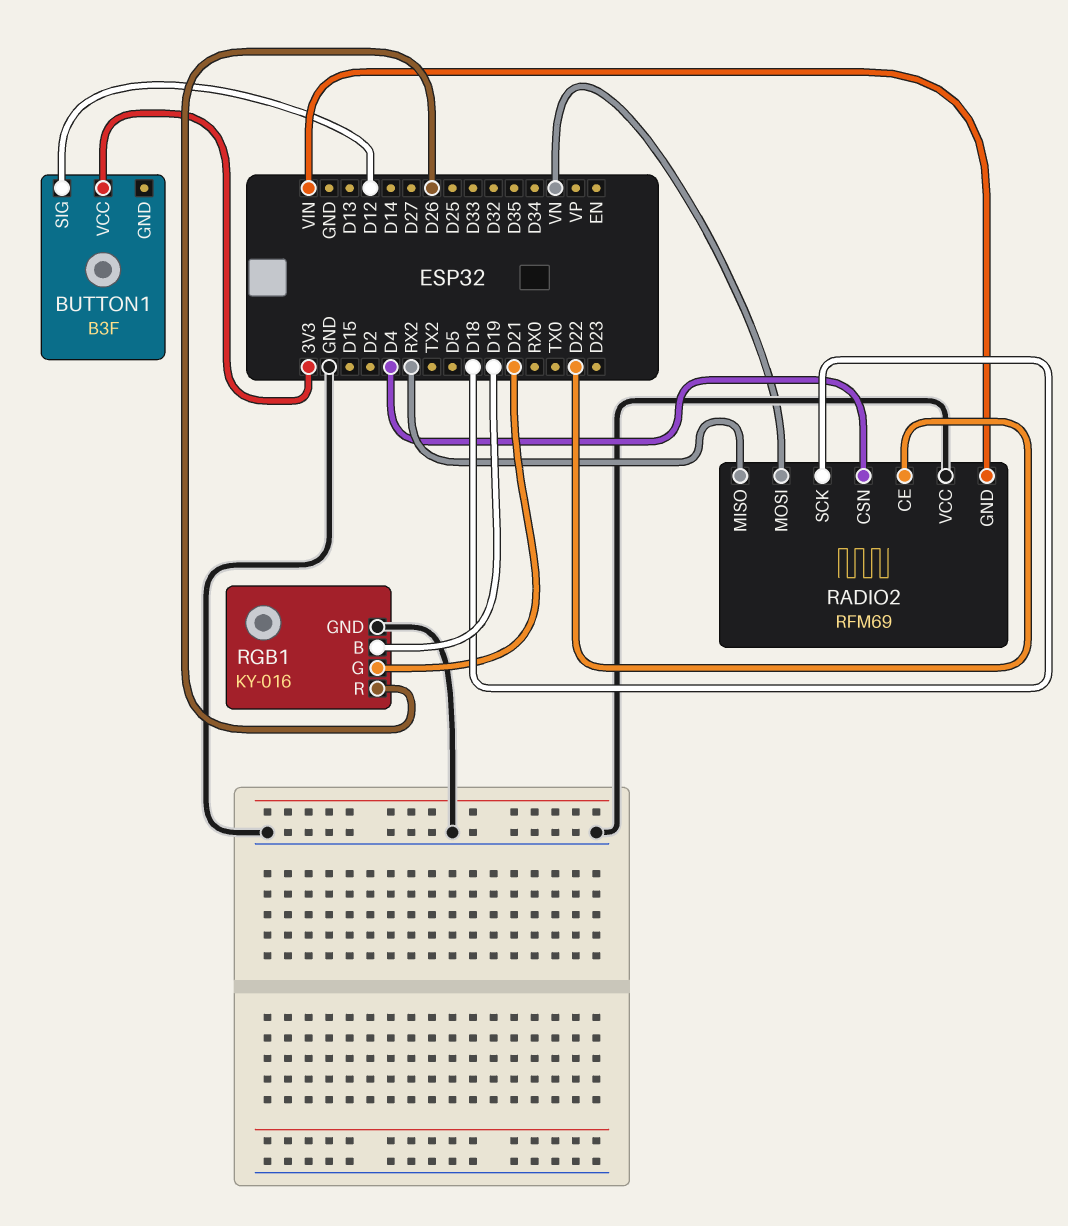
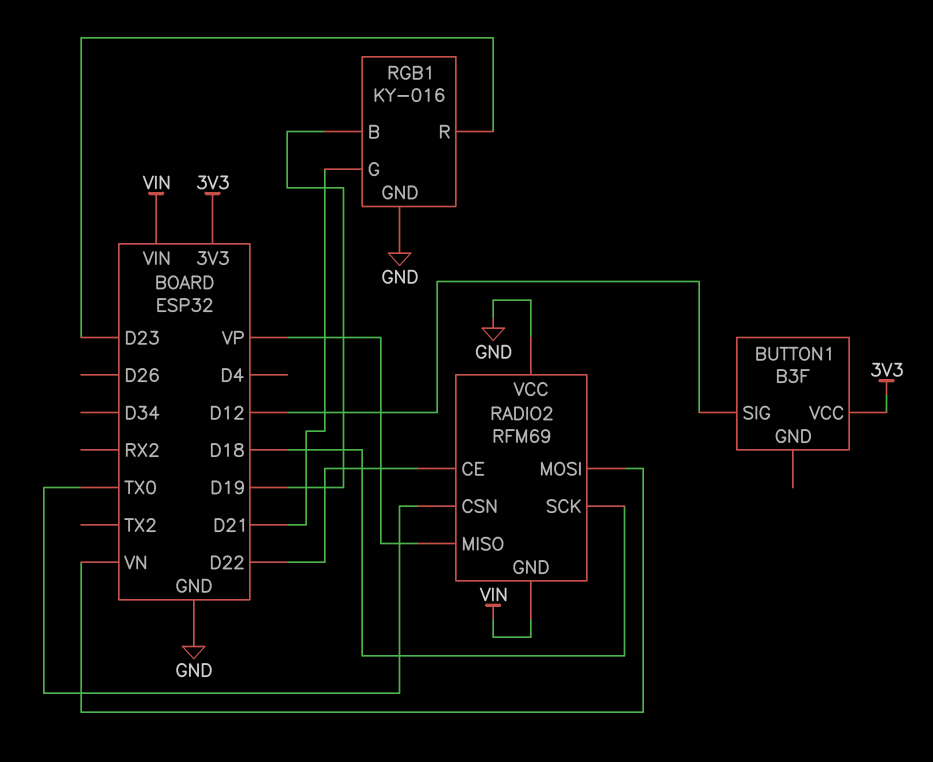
RADIO2 pin CSN: D4 -> TX0
RADIO2 pin MISO: RX2 -> VP
RGB1 pin R: D26 -> D23

